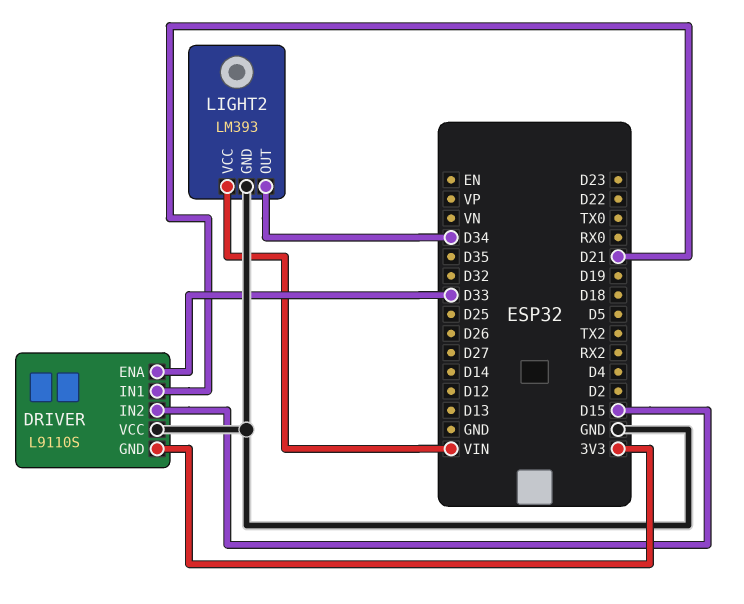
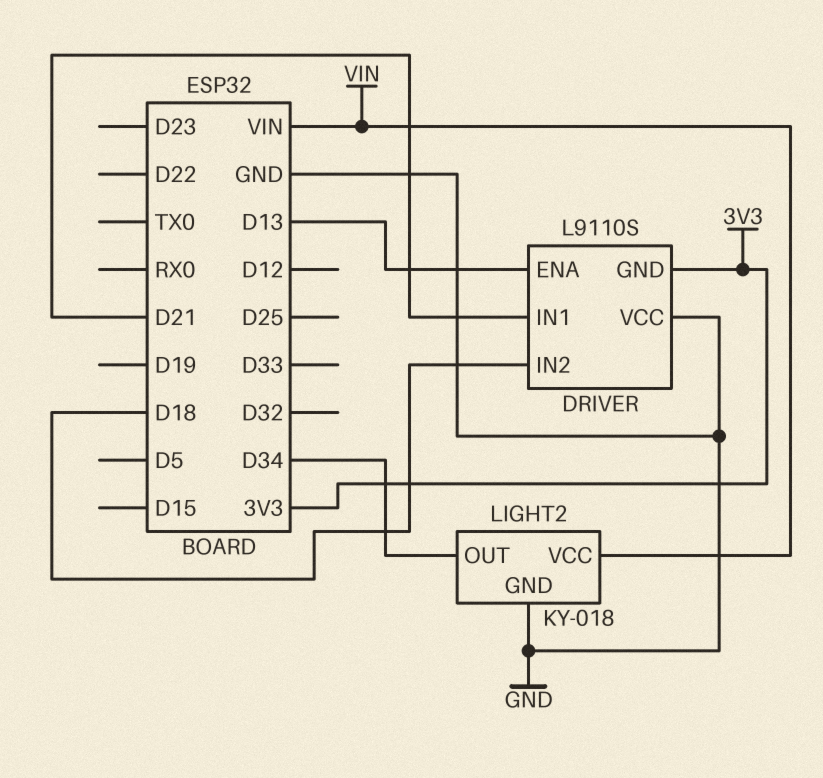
DRIVER pin ENA: D33 -> D13
DRIVER pin IN2: D15 -> D18
LIGHT2: LM393 -> KY-018

